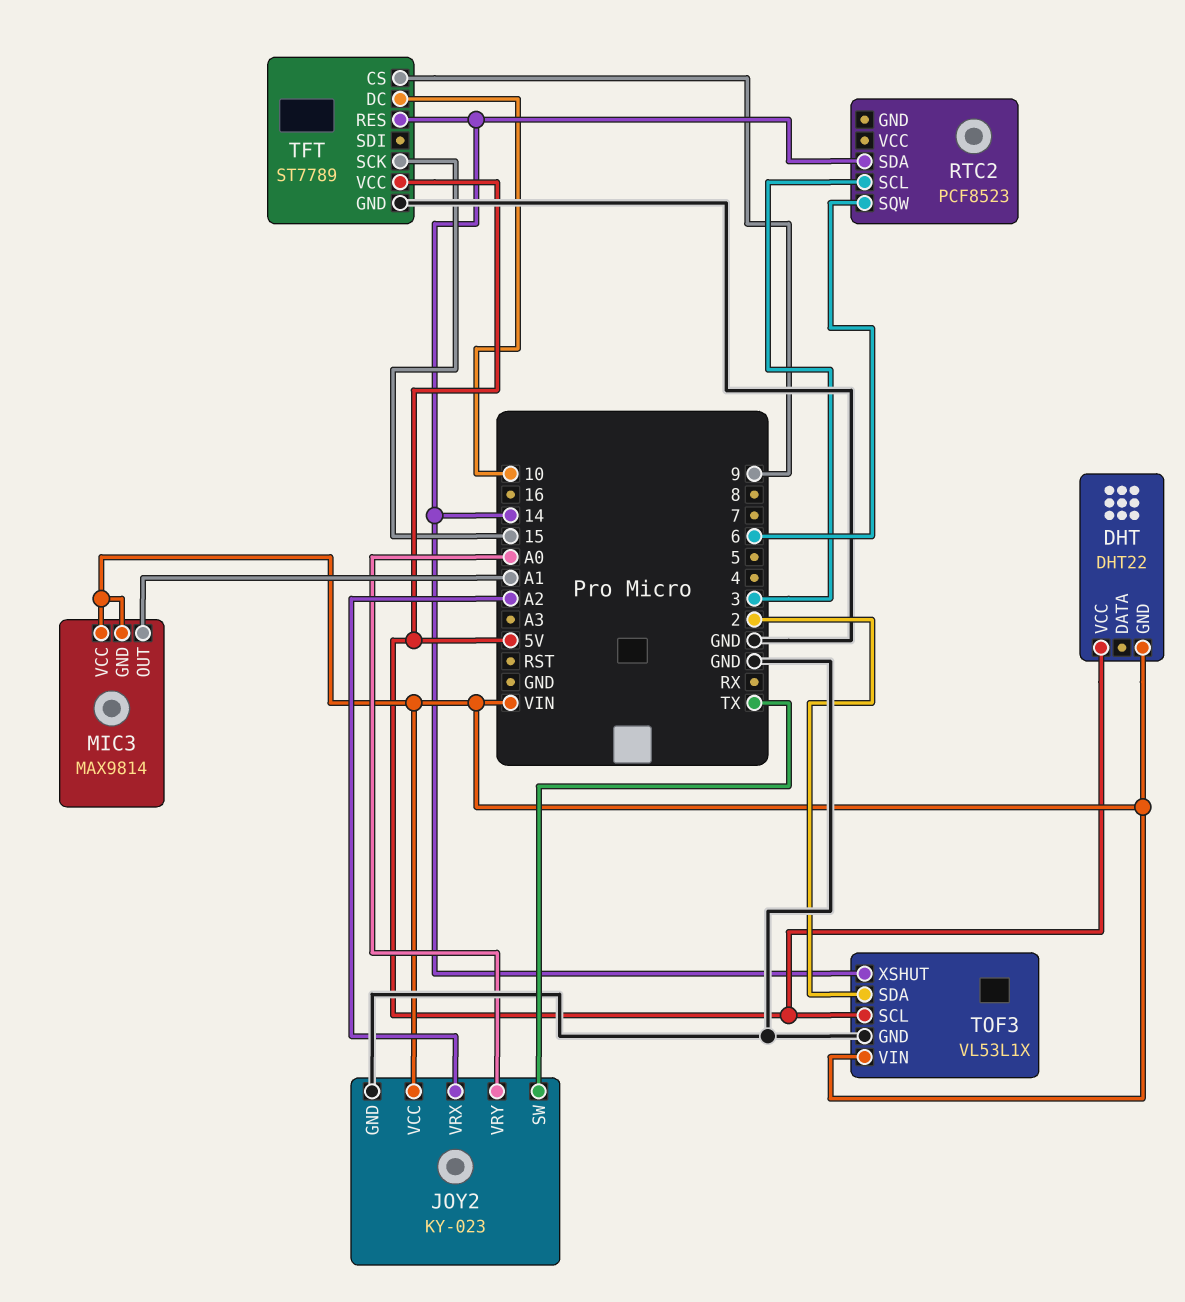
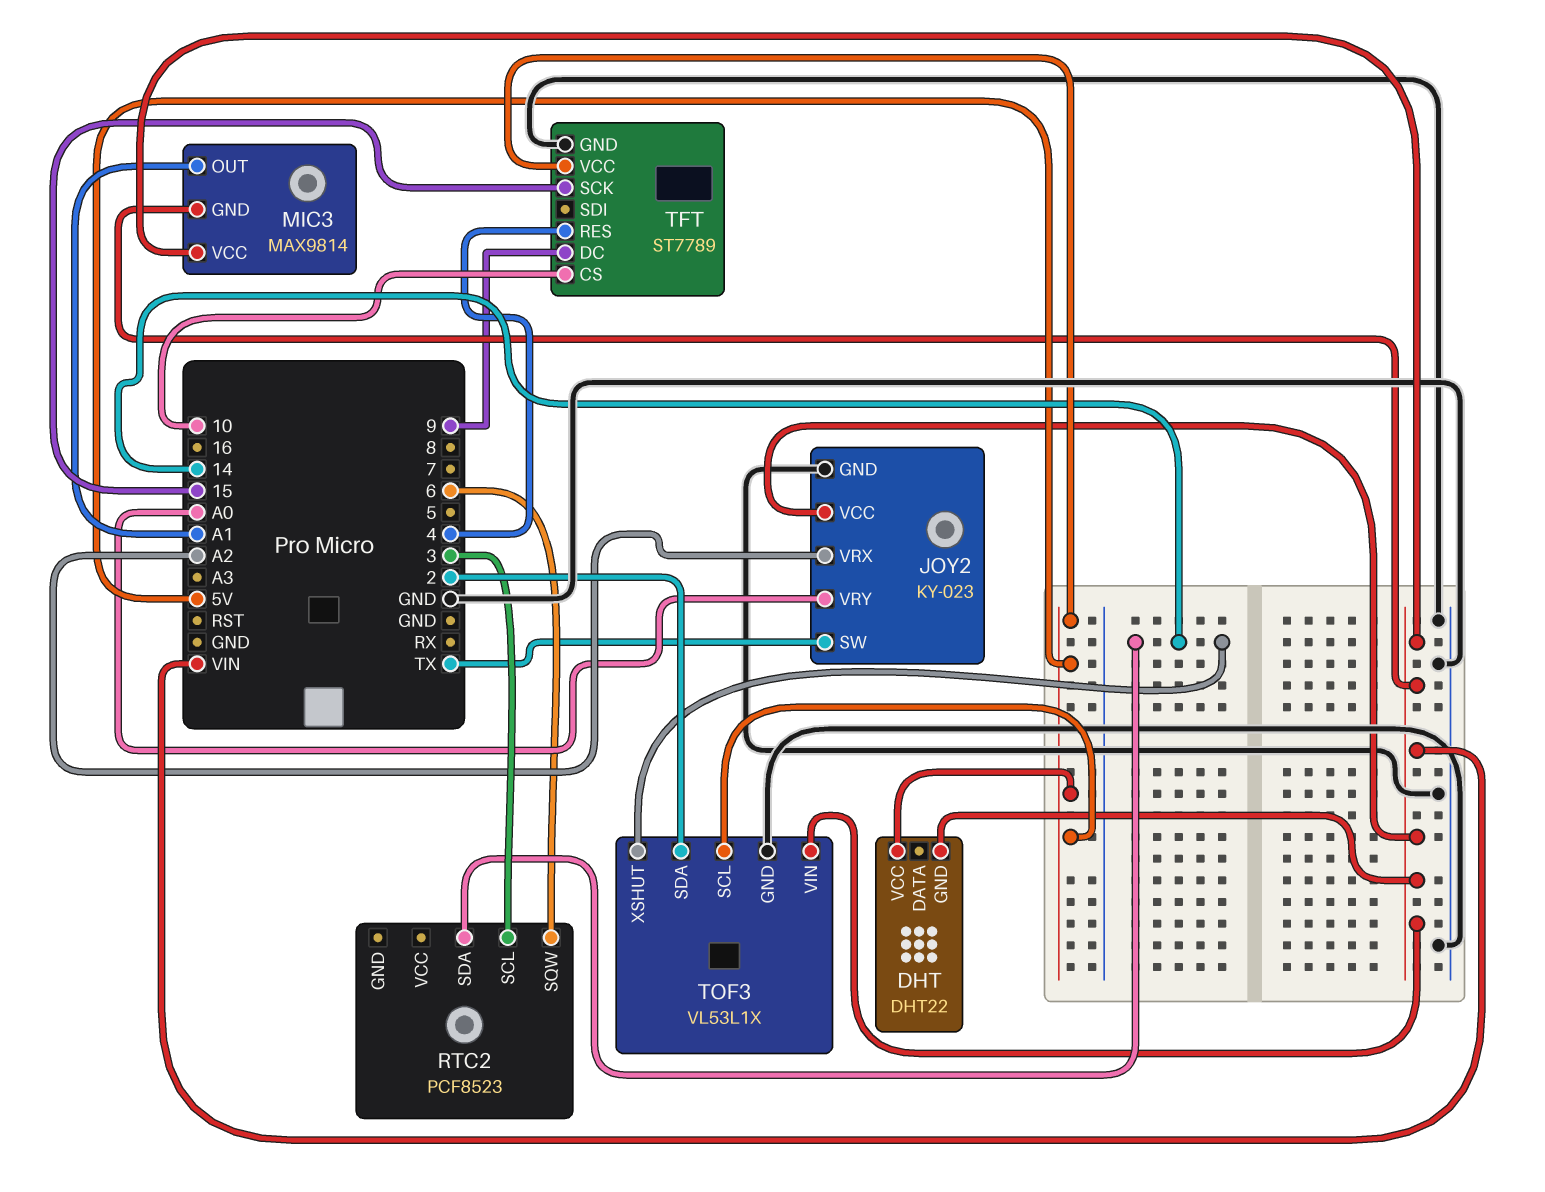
TFT pin CS: 9 -> 10
TFT pin DC: 10 -> 9
TFT pin RES: 14 -> 4

